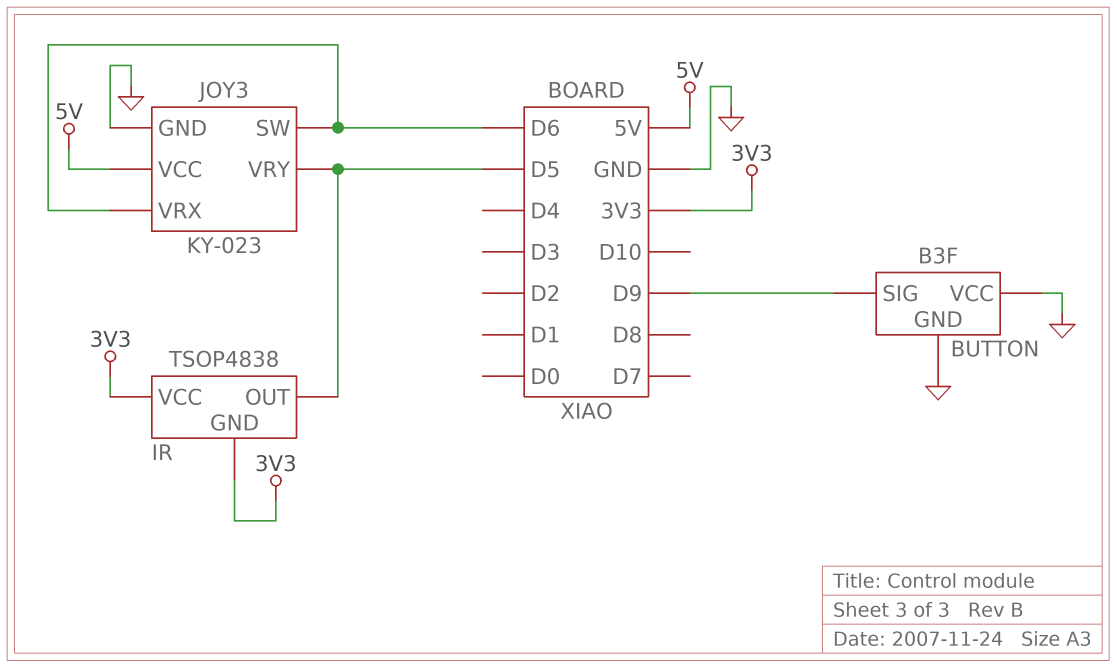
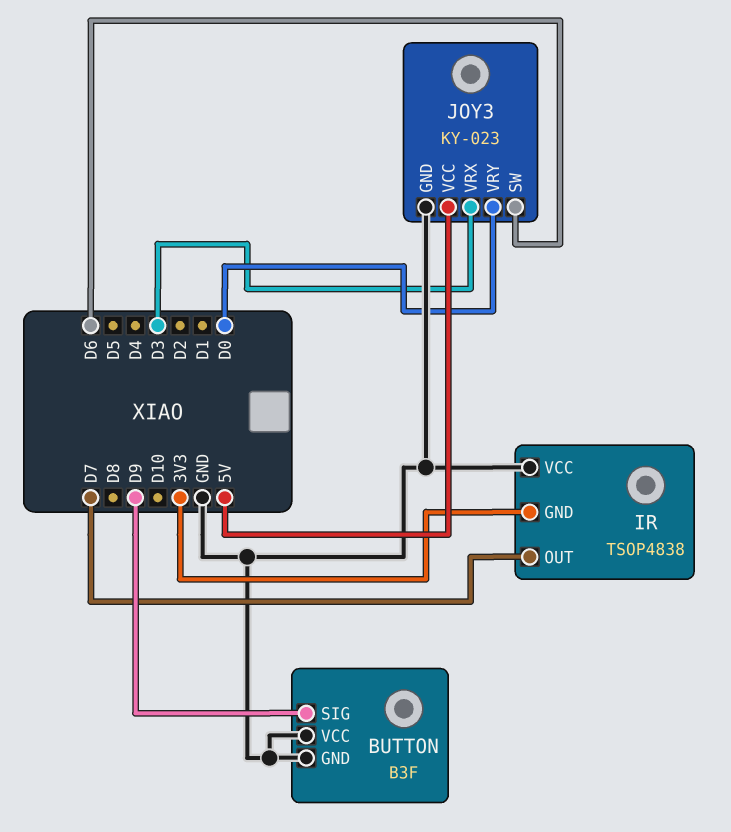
IR pin OUT: D5 -> D7
IR pin VCC: 3V3 -> GND
JOY3 pin VRX: D6 -> D3
JOY3 pin VRY: D5 -> D0

